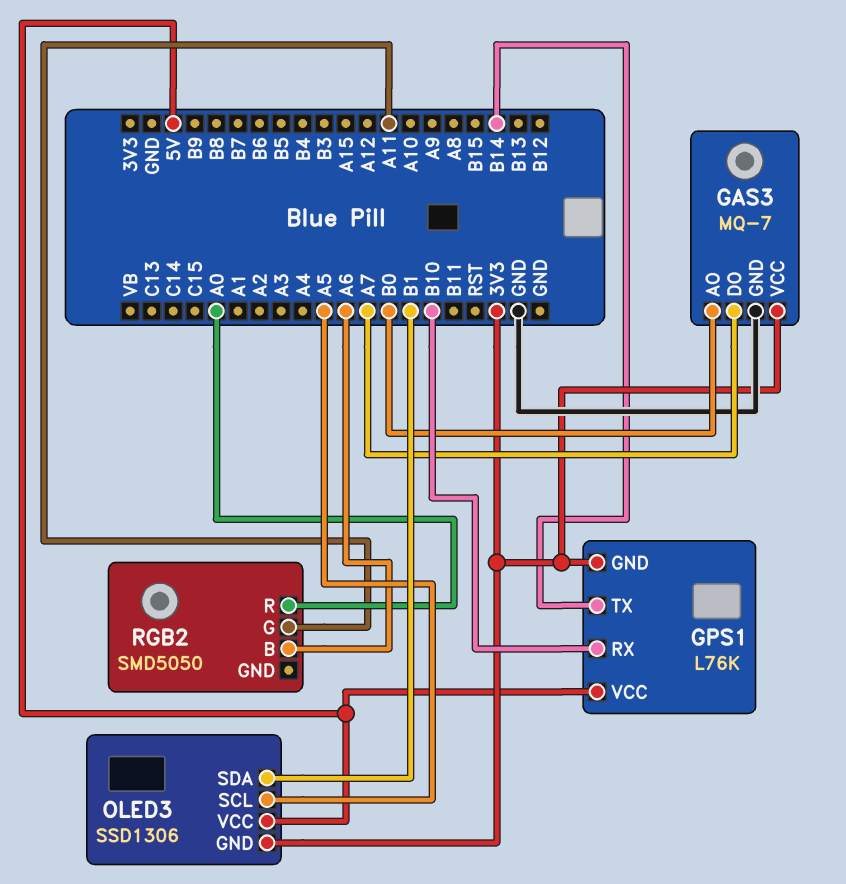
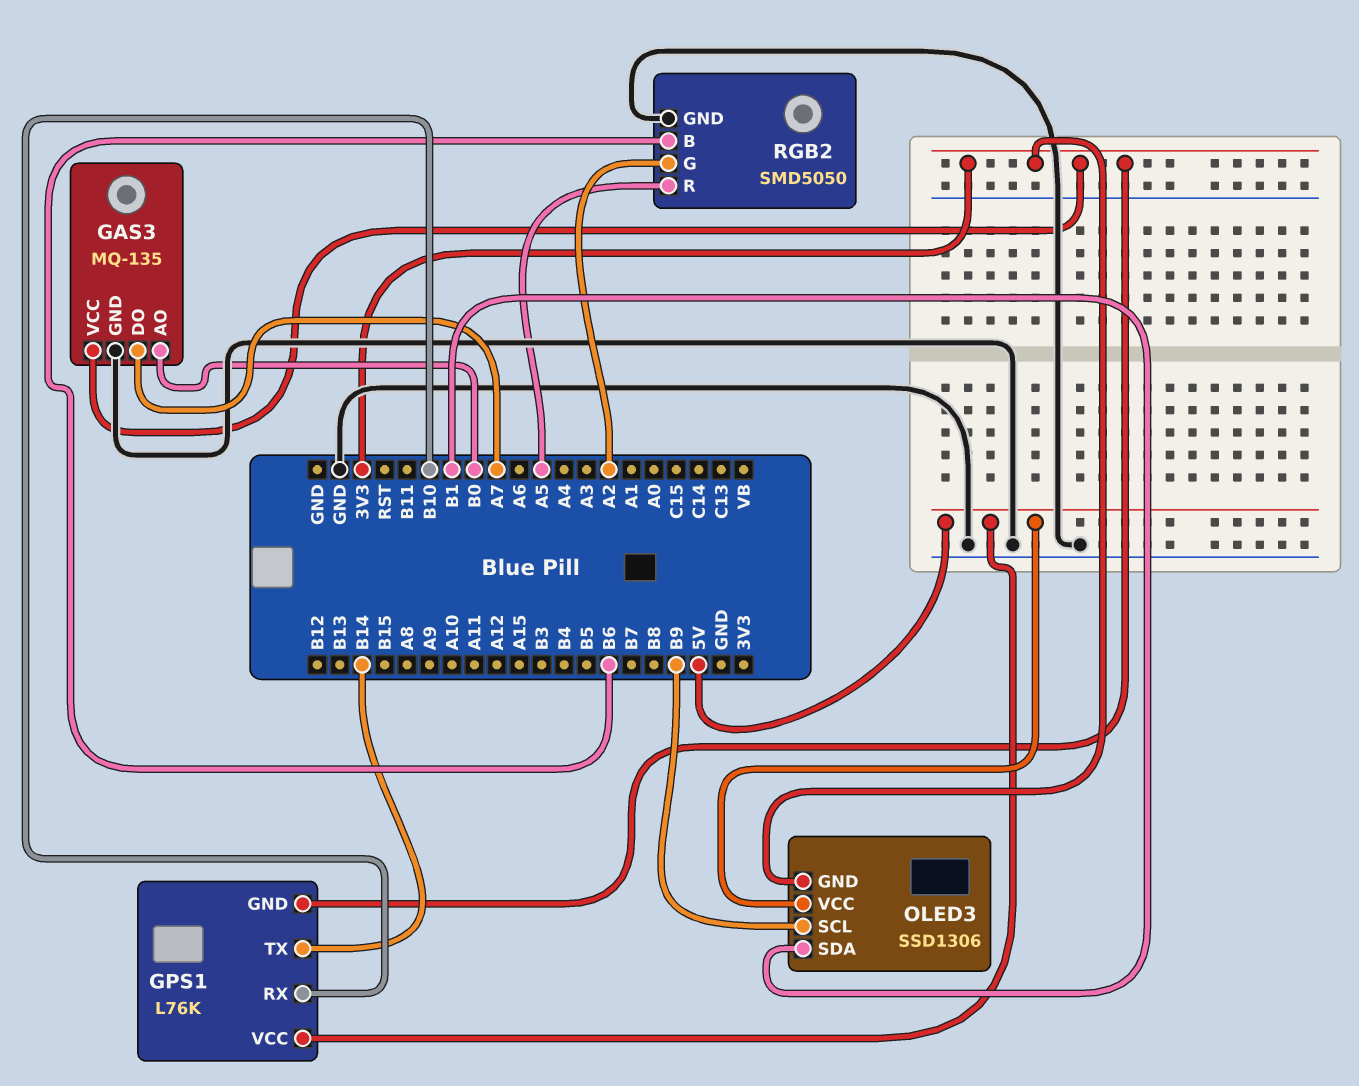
GAS3: MQ-7 -> MQ-135
OLED3 pin SCL: A5 -> B9
RGB2 pin B: A6 -> B6
RGB2 pin G: A11 -> A2
RGB2 pin GND: none -> GND
RGB2 pin R: A0 -> A5

